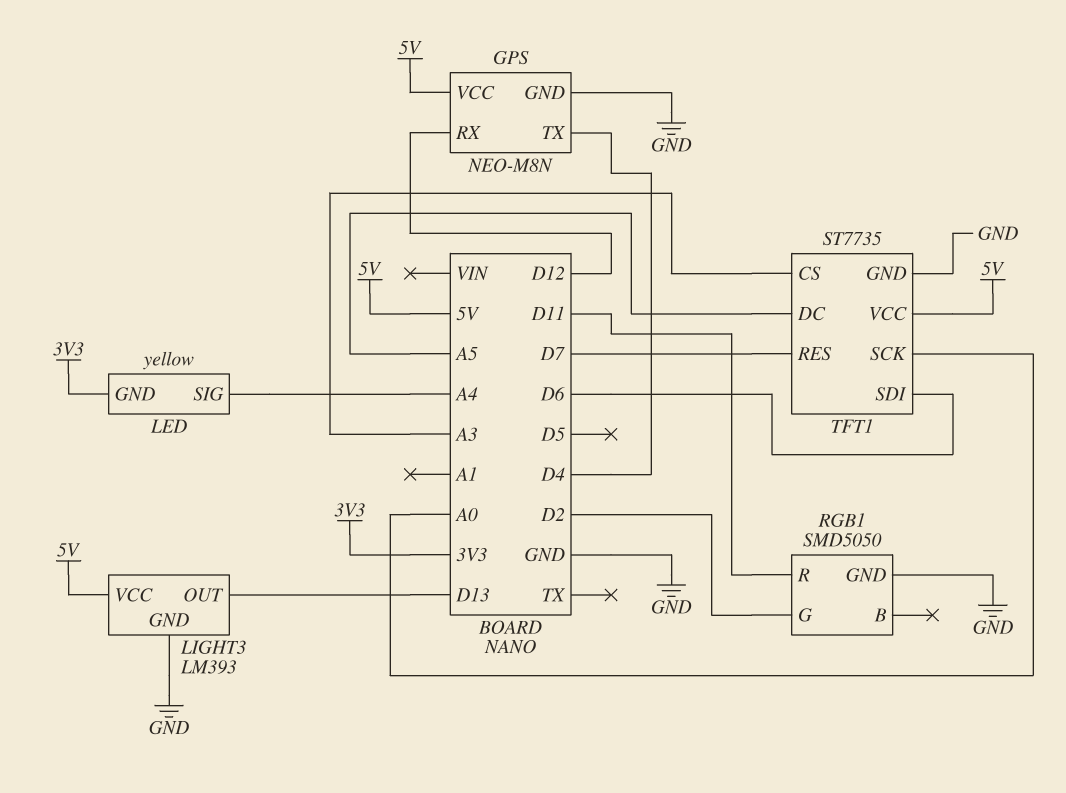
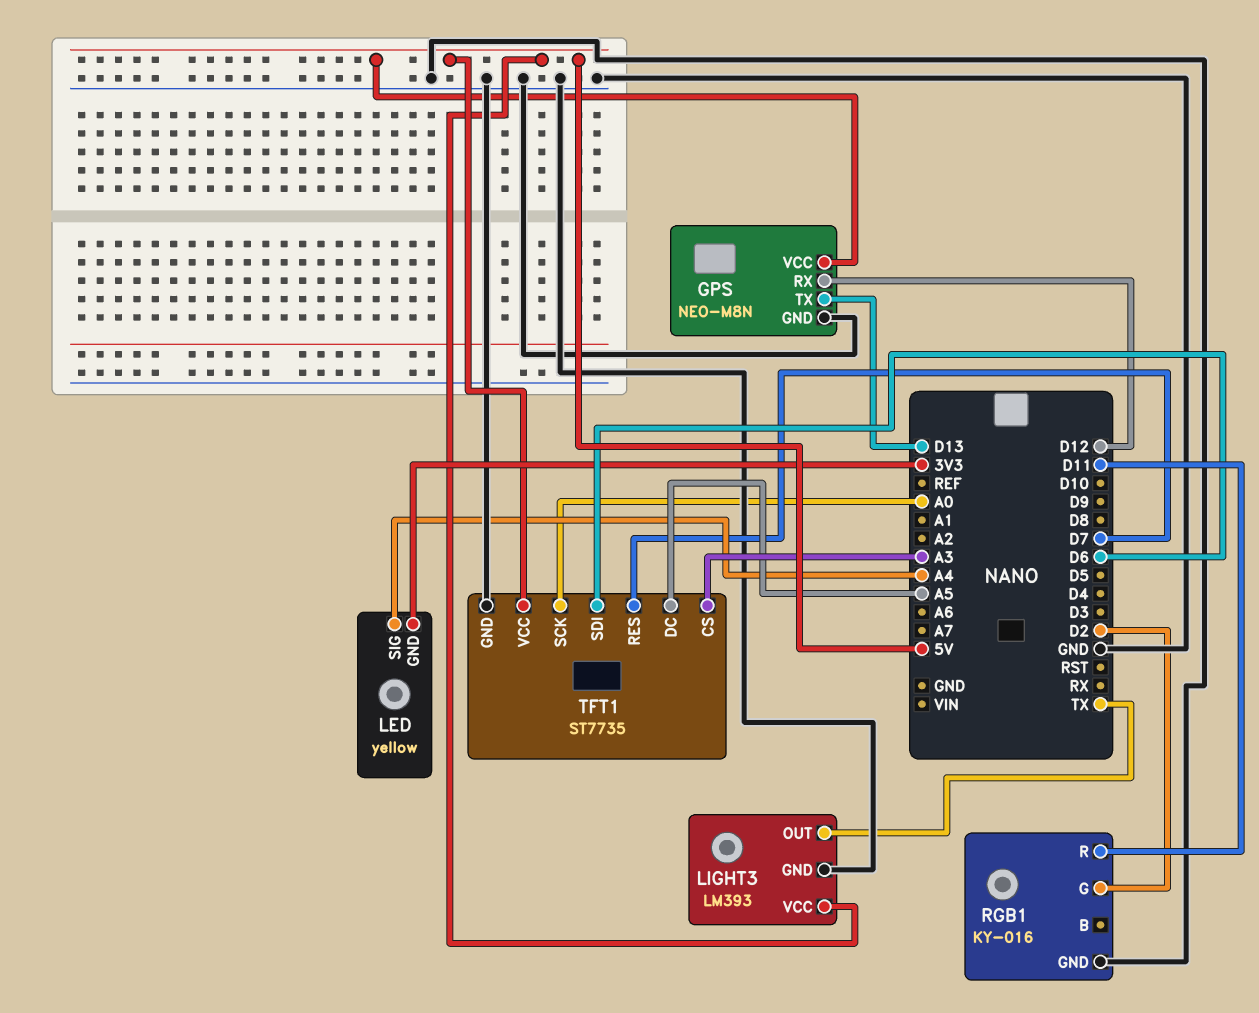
GPS pin TX: D4 -> D13
LIGHT3 pin OUT: D13 -> TX
RGB1: SMD5050 -> KY-016

